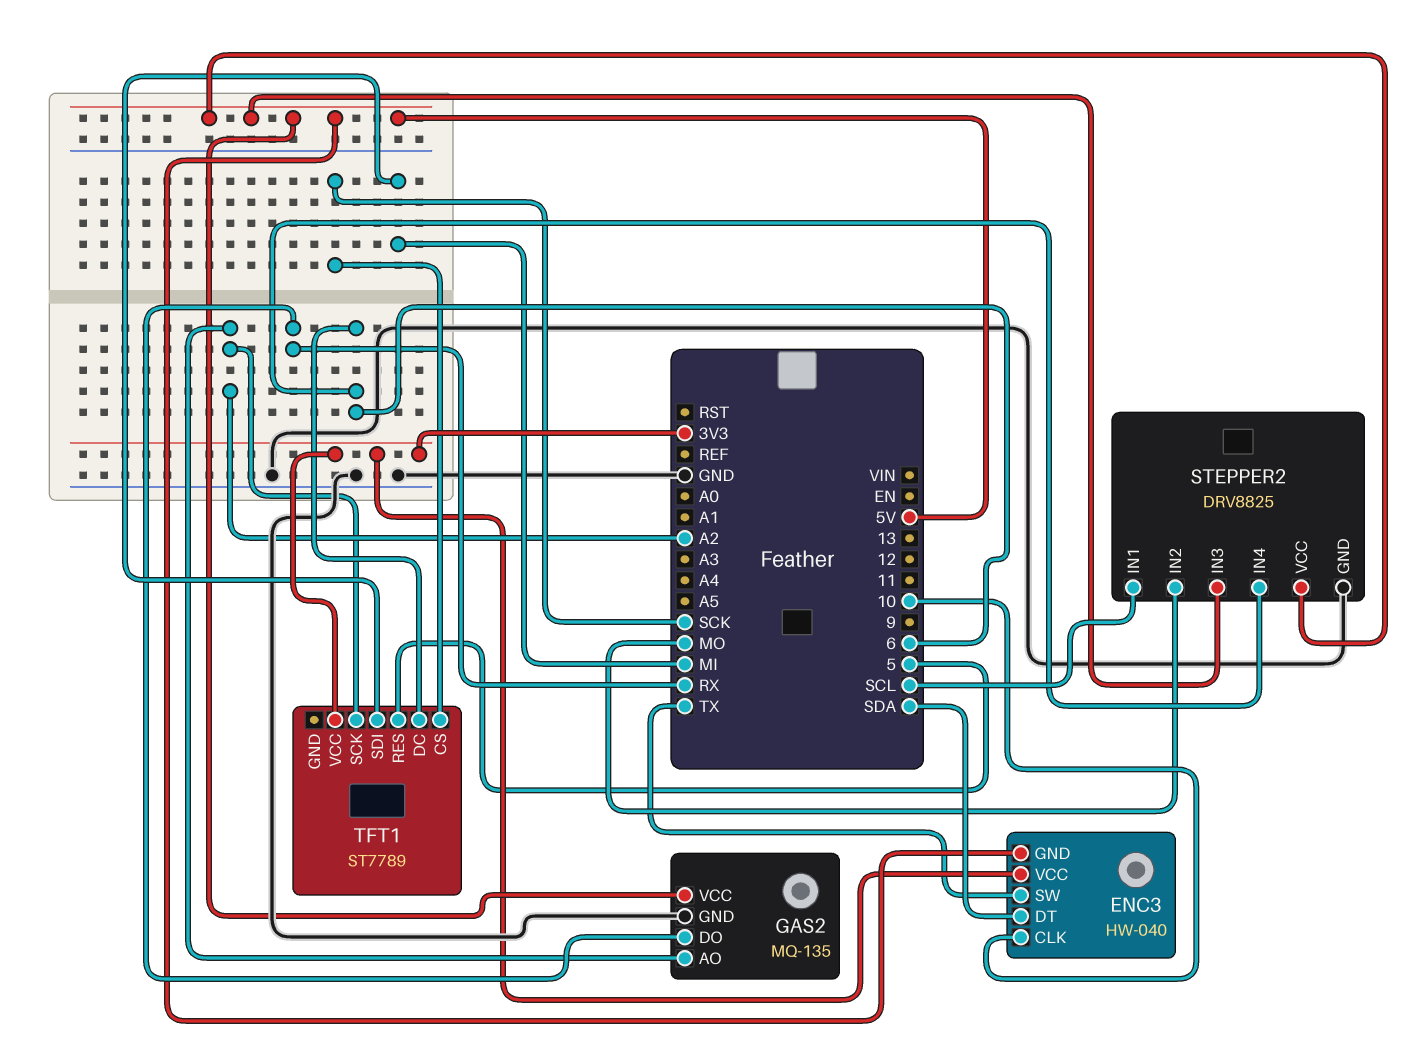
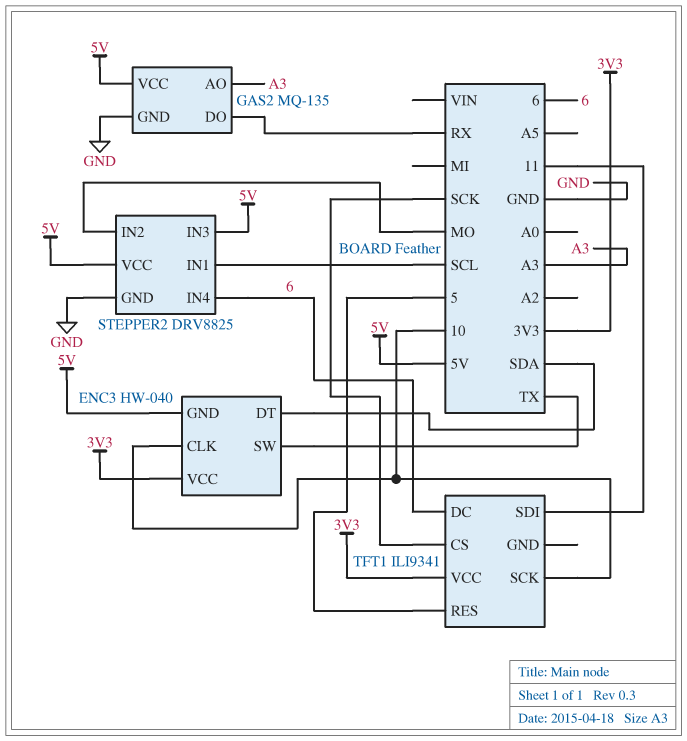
GAS2 pin AO: A2 -> A3
TFT1: ST7789 -> ILI9341
TFT1 pin SCK: A2 -> 10
TFT1 pin SDI: MI -> 11

